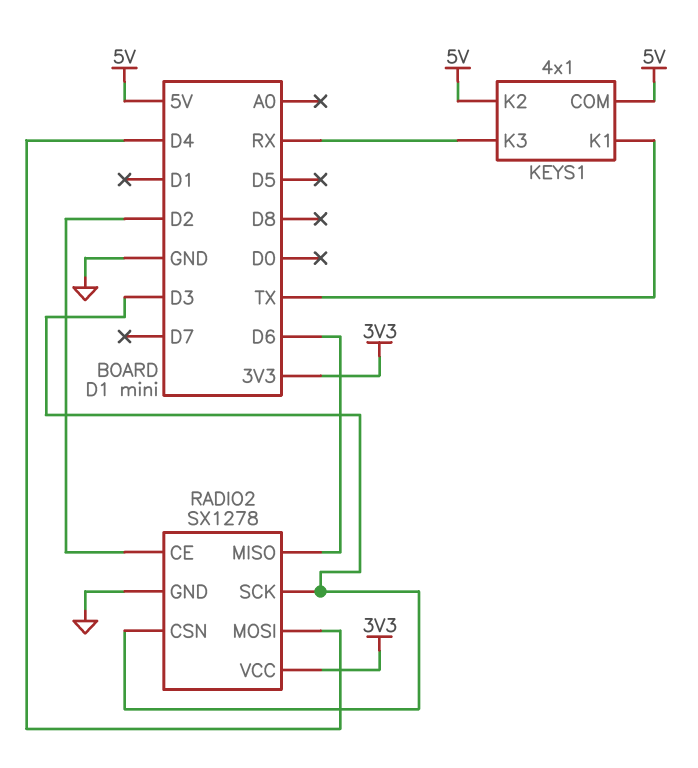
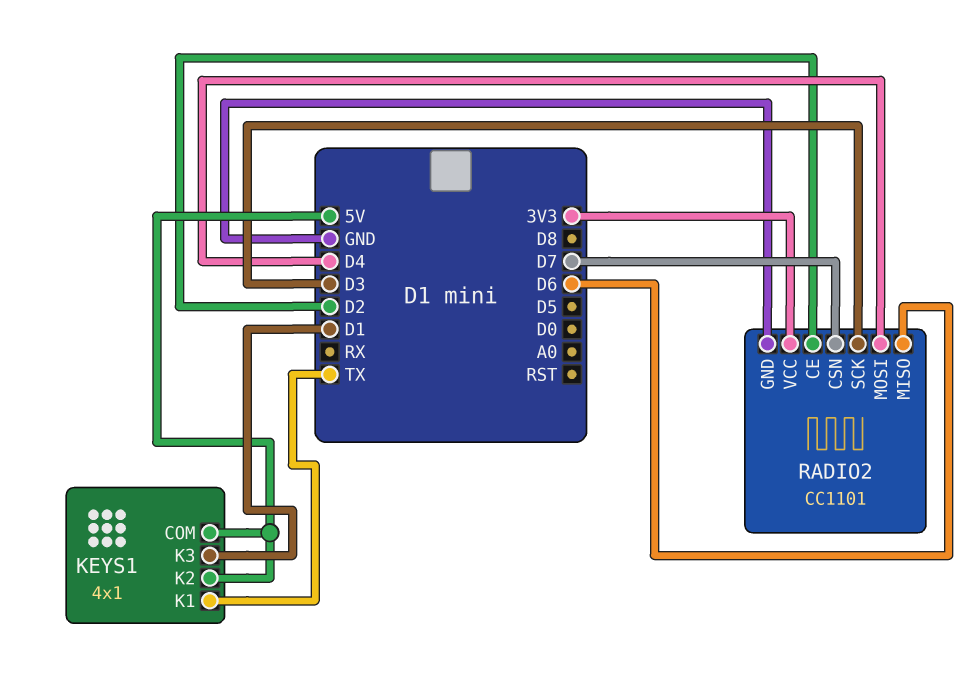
KEYS1 pin K3: RX -> D1
RADIO2: SX1278 -> CC1101
RADIO2 pin CSN: D3 -> D7

